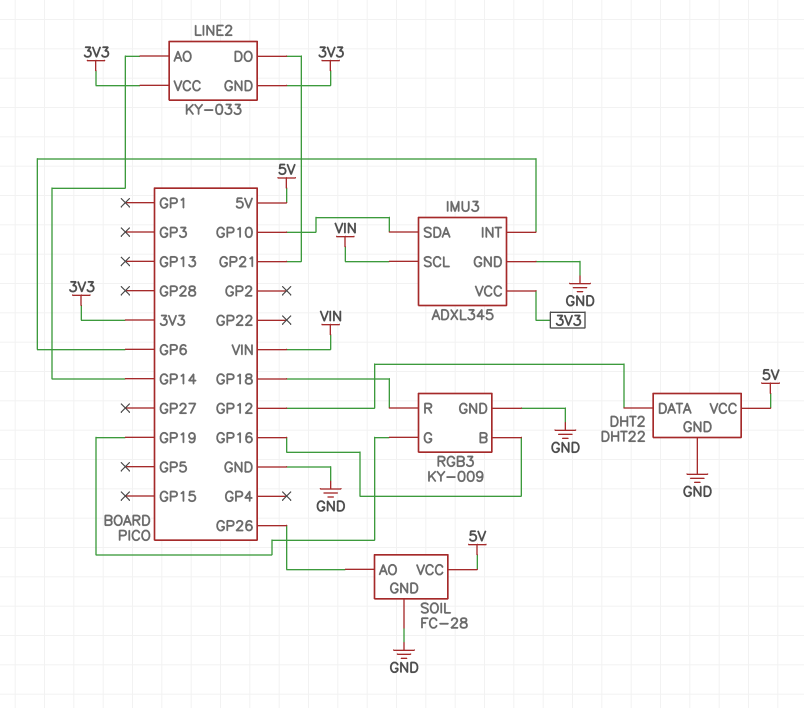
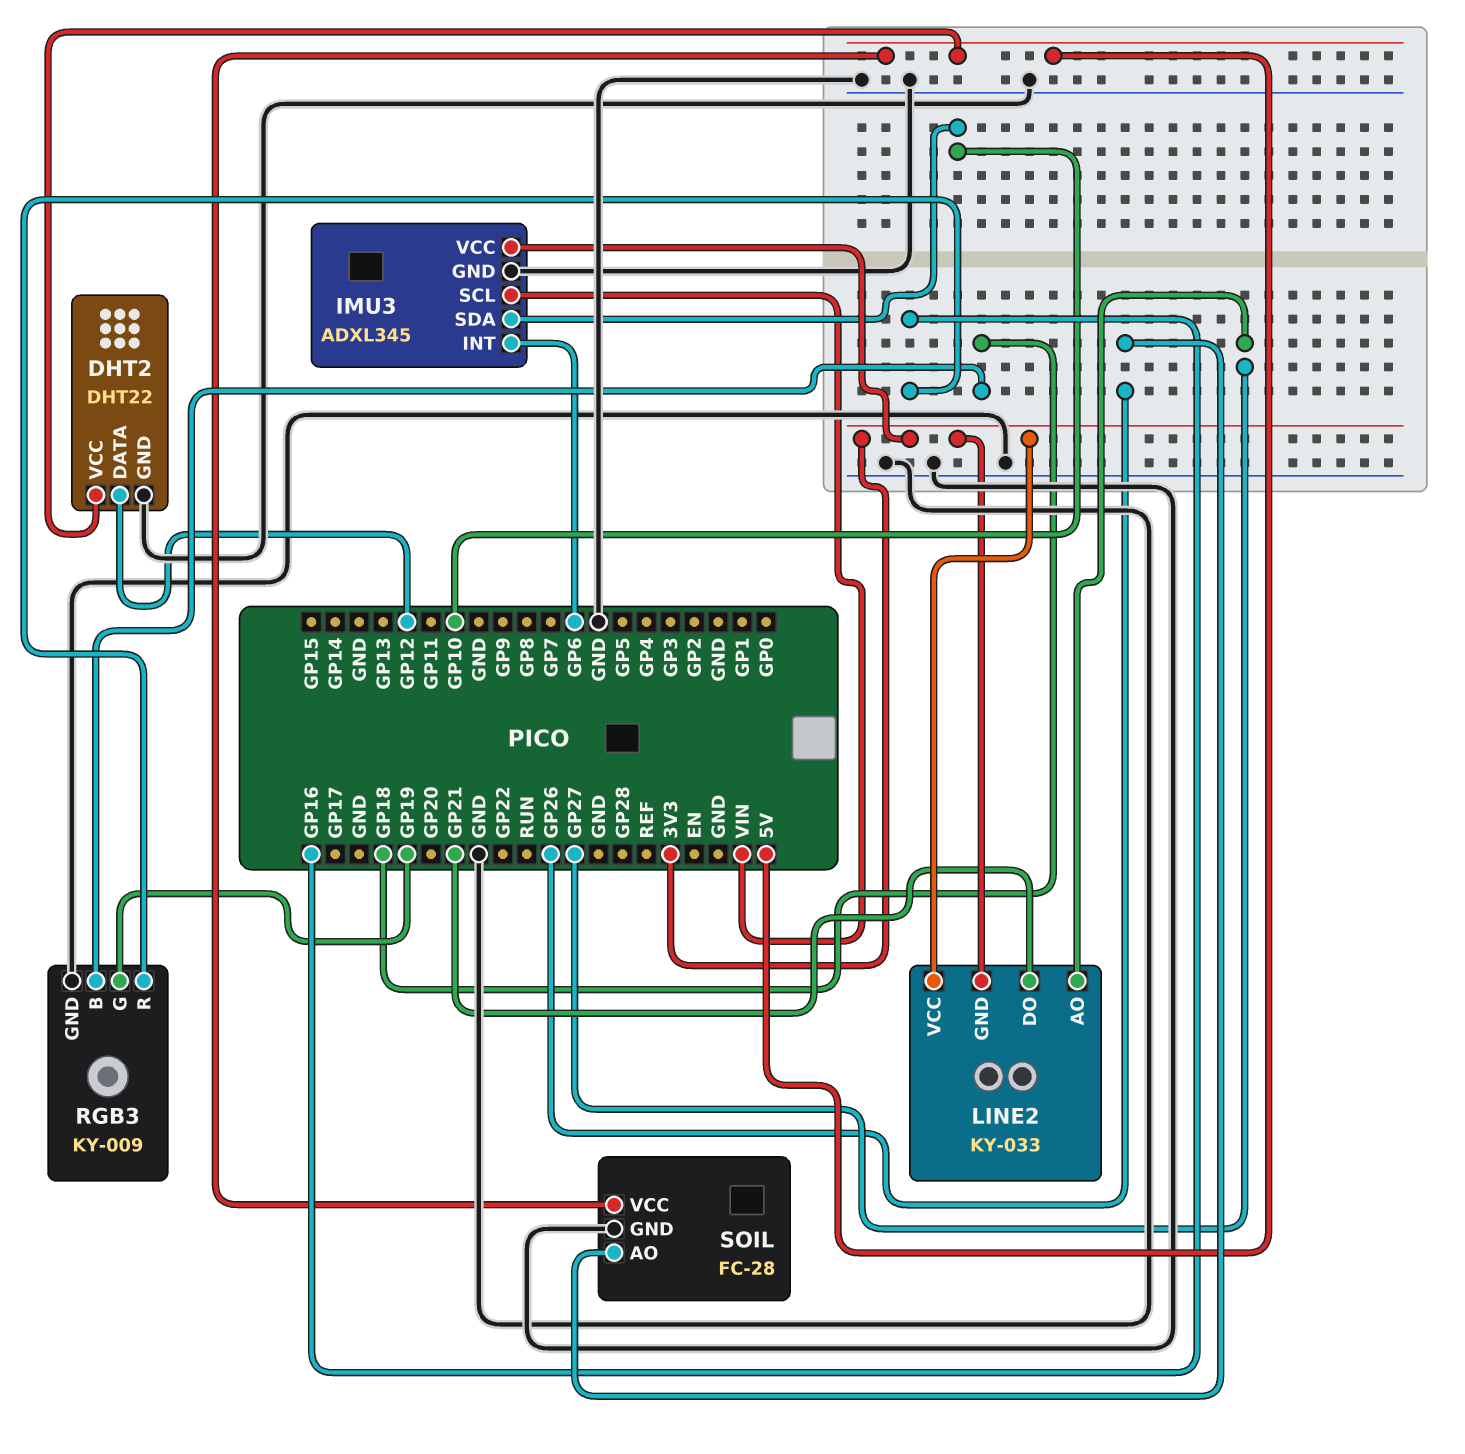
LINE2 pin AO: GP14 -> GP27
RGB3 pin B: GP16 -> GP18
RGB3 pin R: GP18 -> GP16

